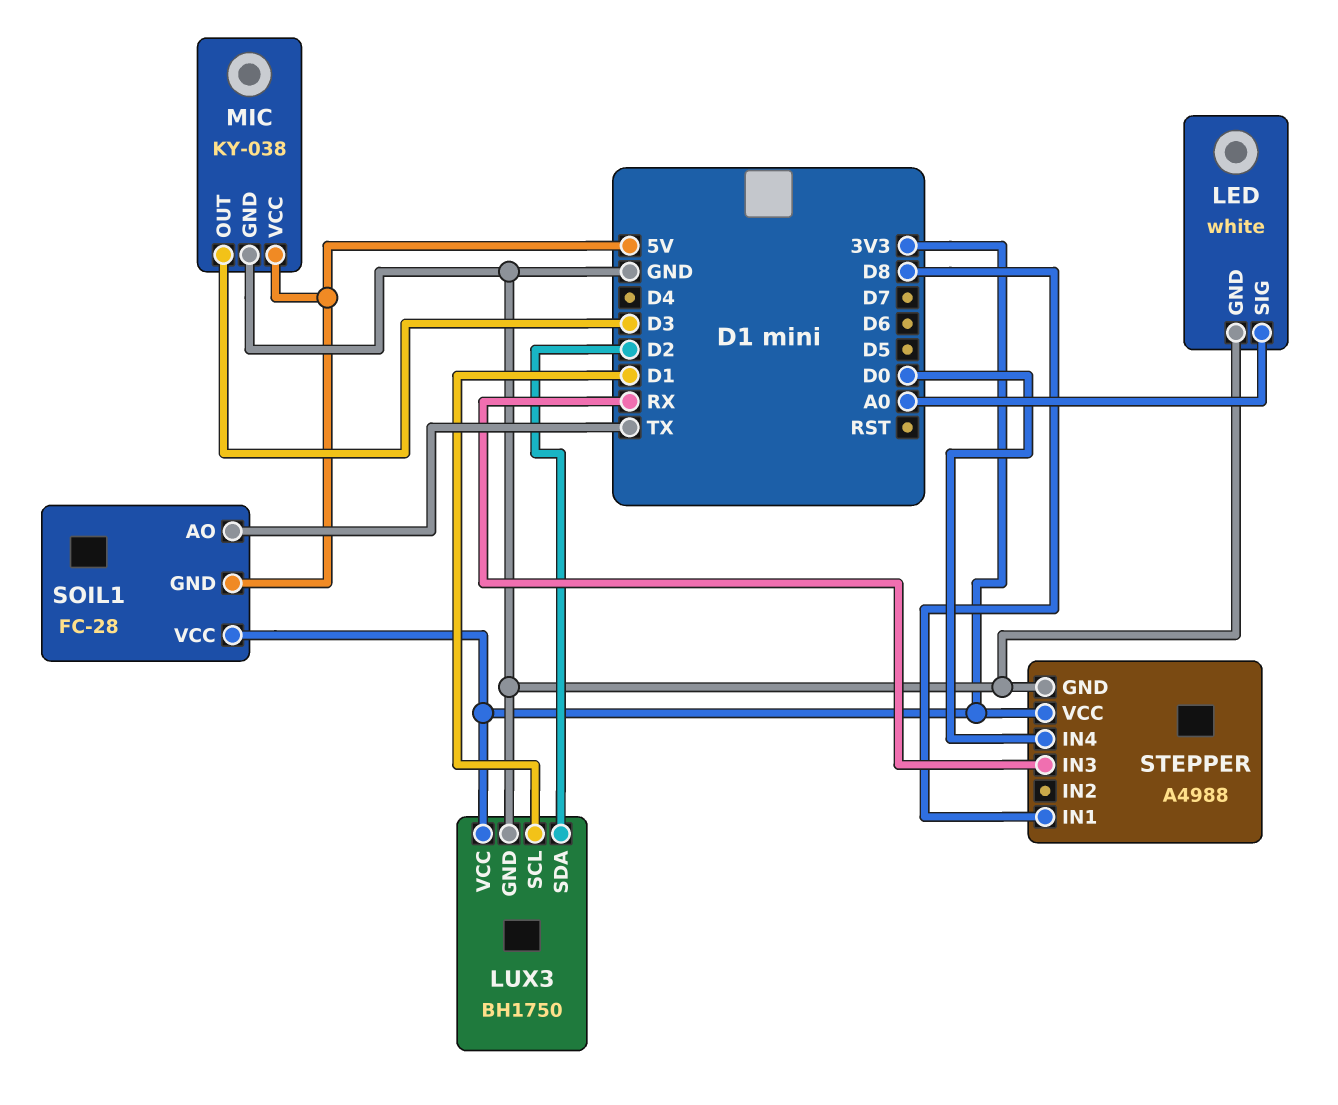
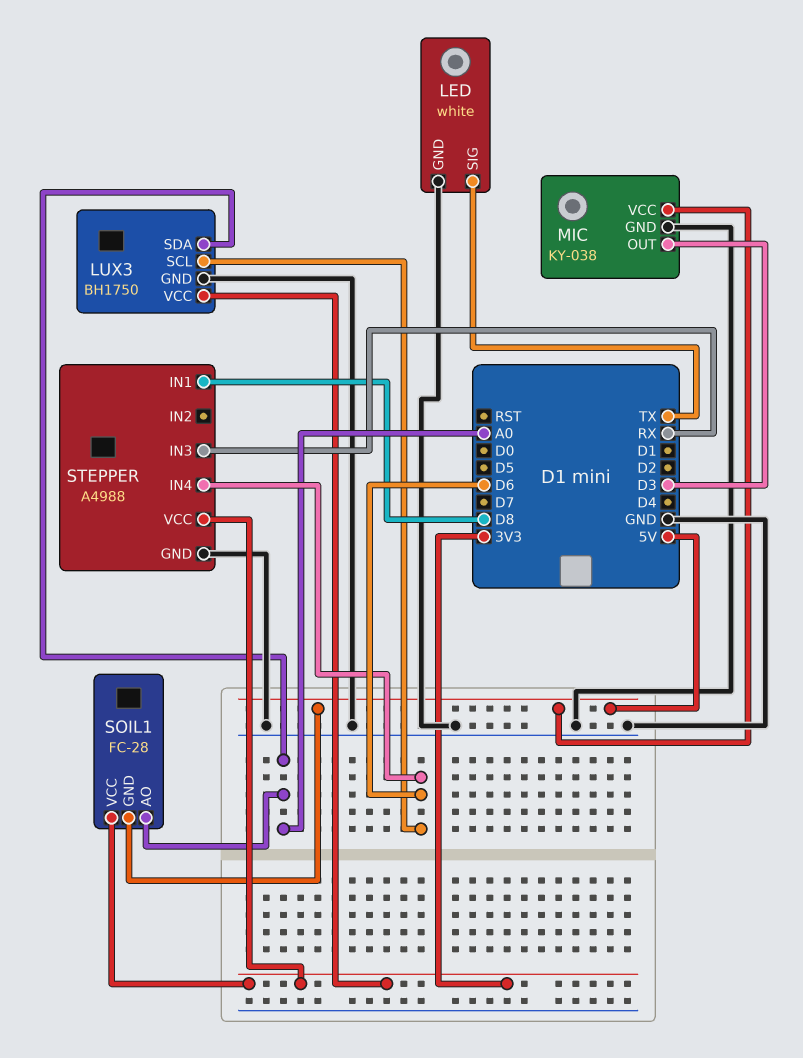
LED pin SIG: A0 -> TX
LUX3 pin SCL: D1 -> D6
LUX3 pin SDA: D2 -> A0
SOIL1 pin AO: TX -> A0
STEPPER pin IN4: D0 -> D6

